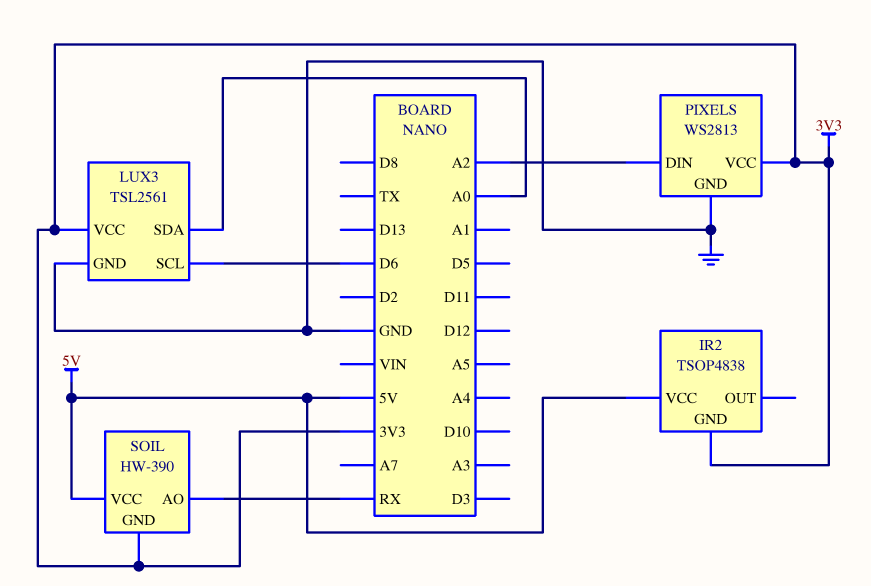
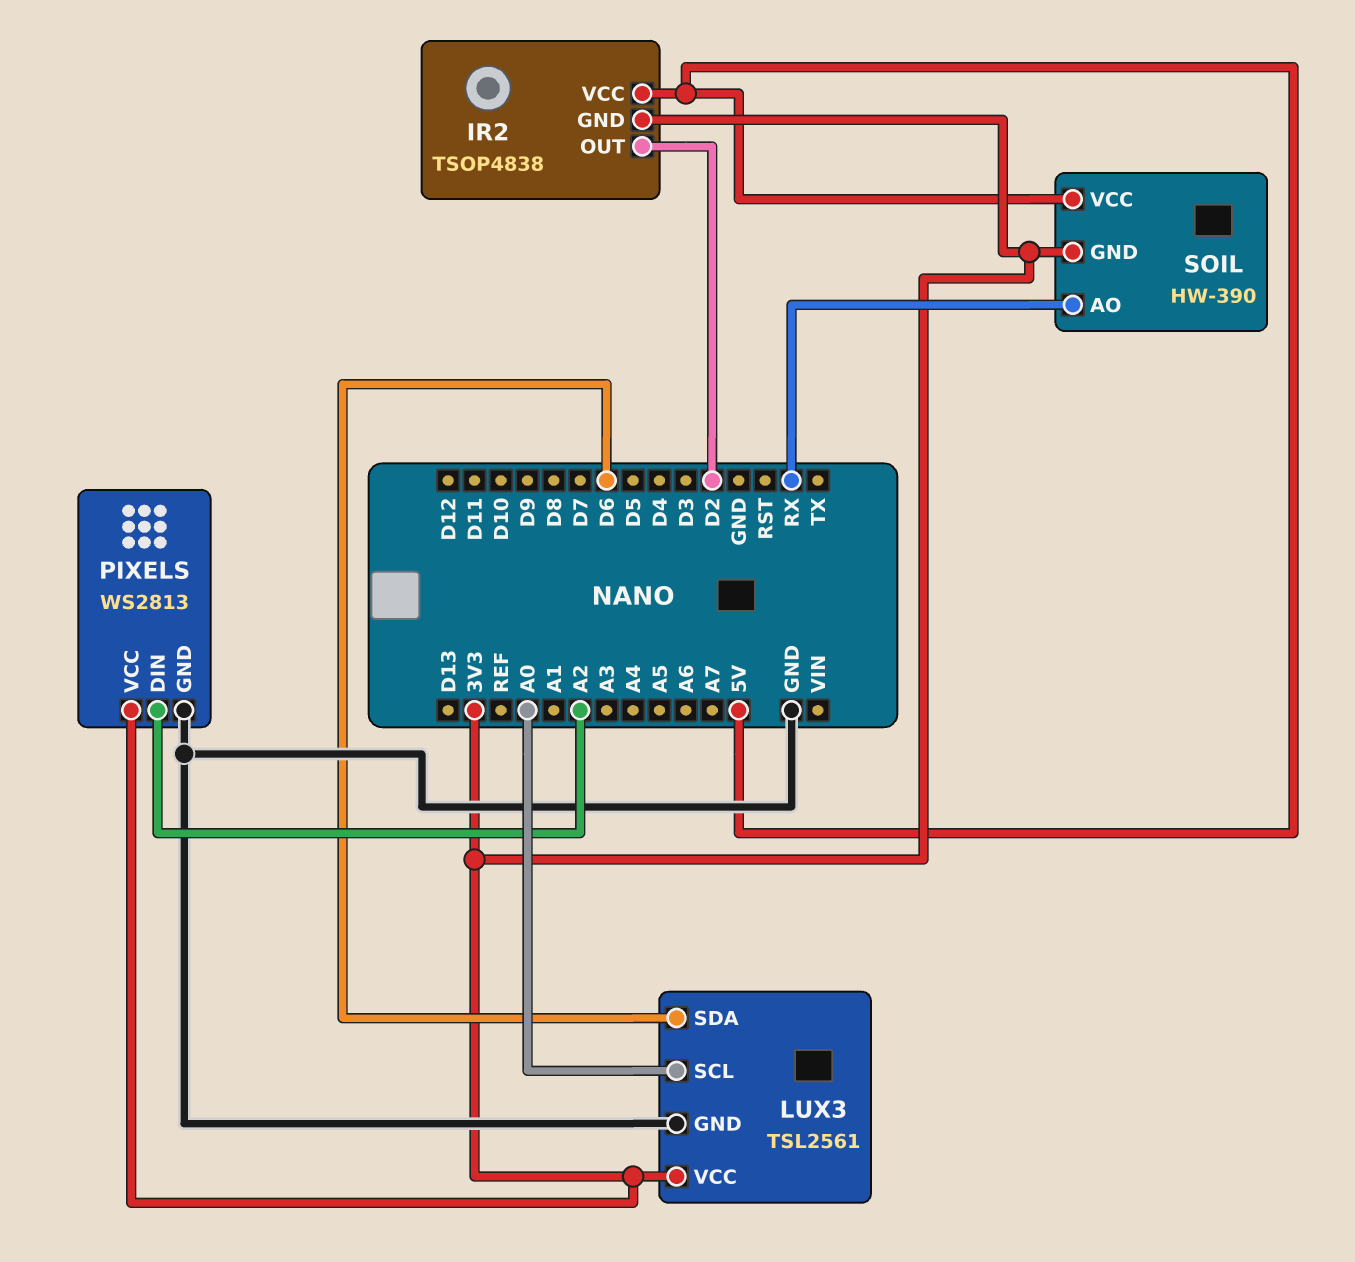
IR2 pin OUT: none -> D2
LUX3 pin SCL: D6 -> A0
LUX3 pin SDA: A0 -> D6

